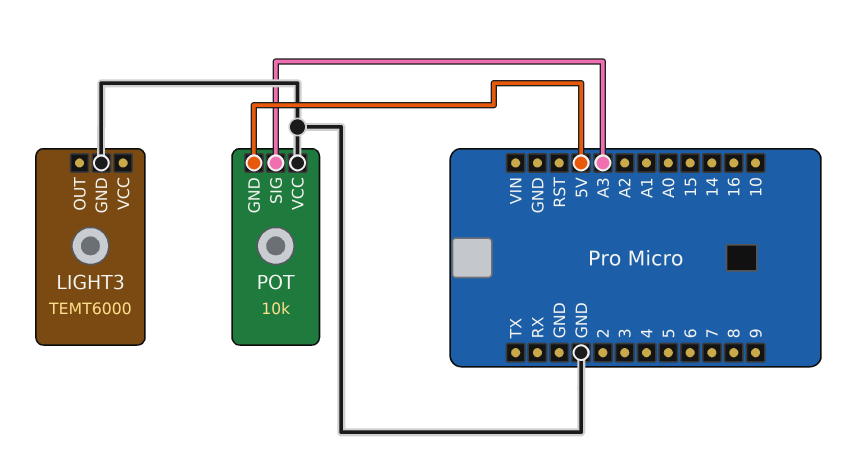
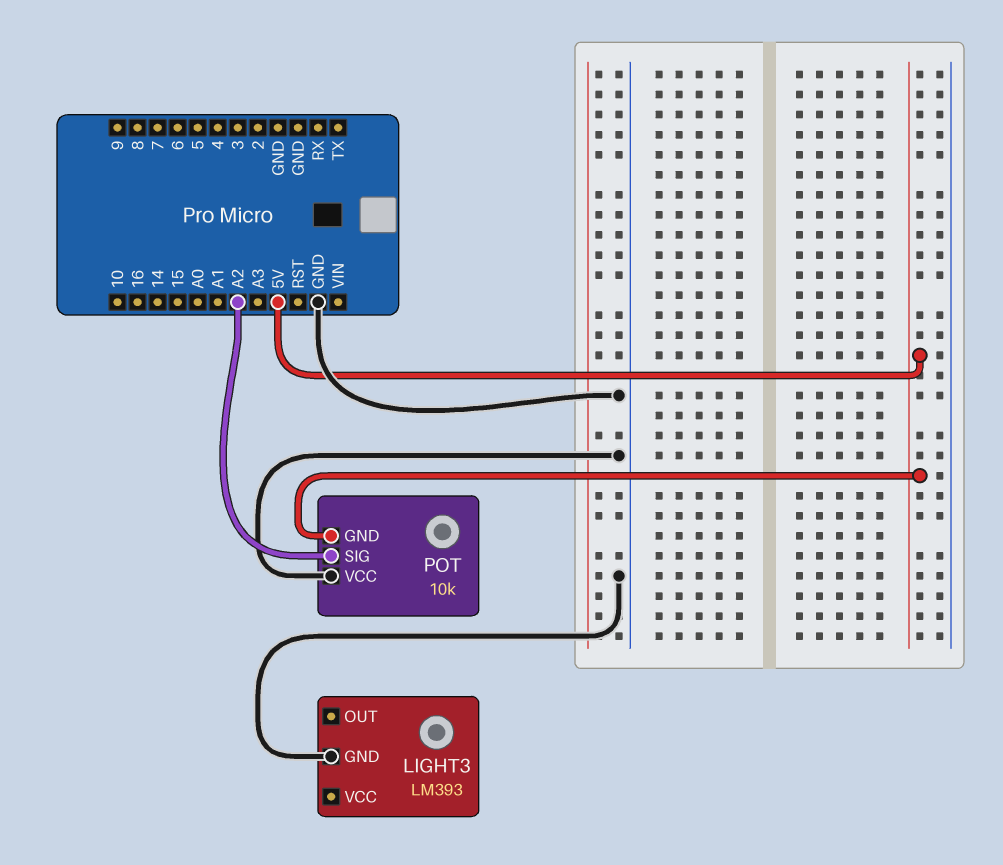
LIGHT3: TEMT6000 -> LM393
POT pin SIG: A3 -> A2

